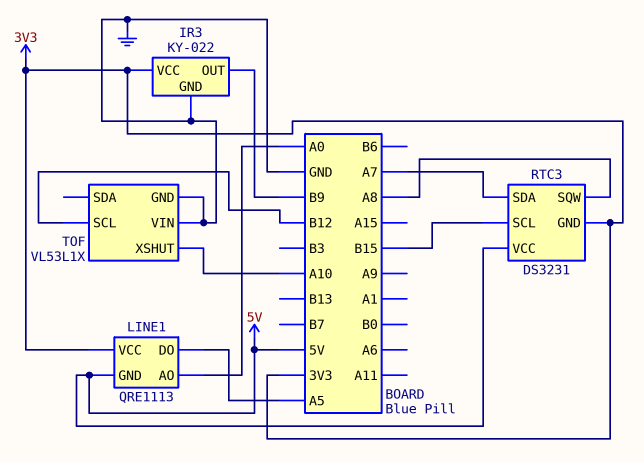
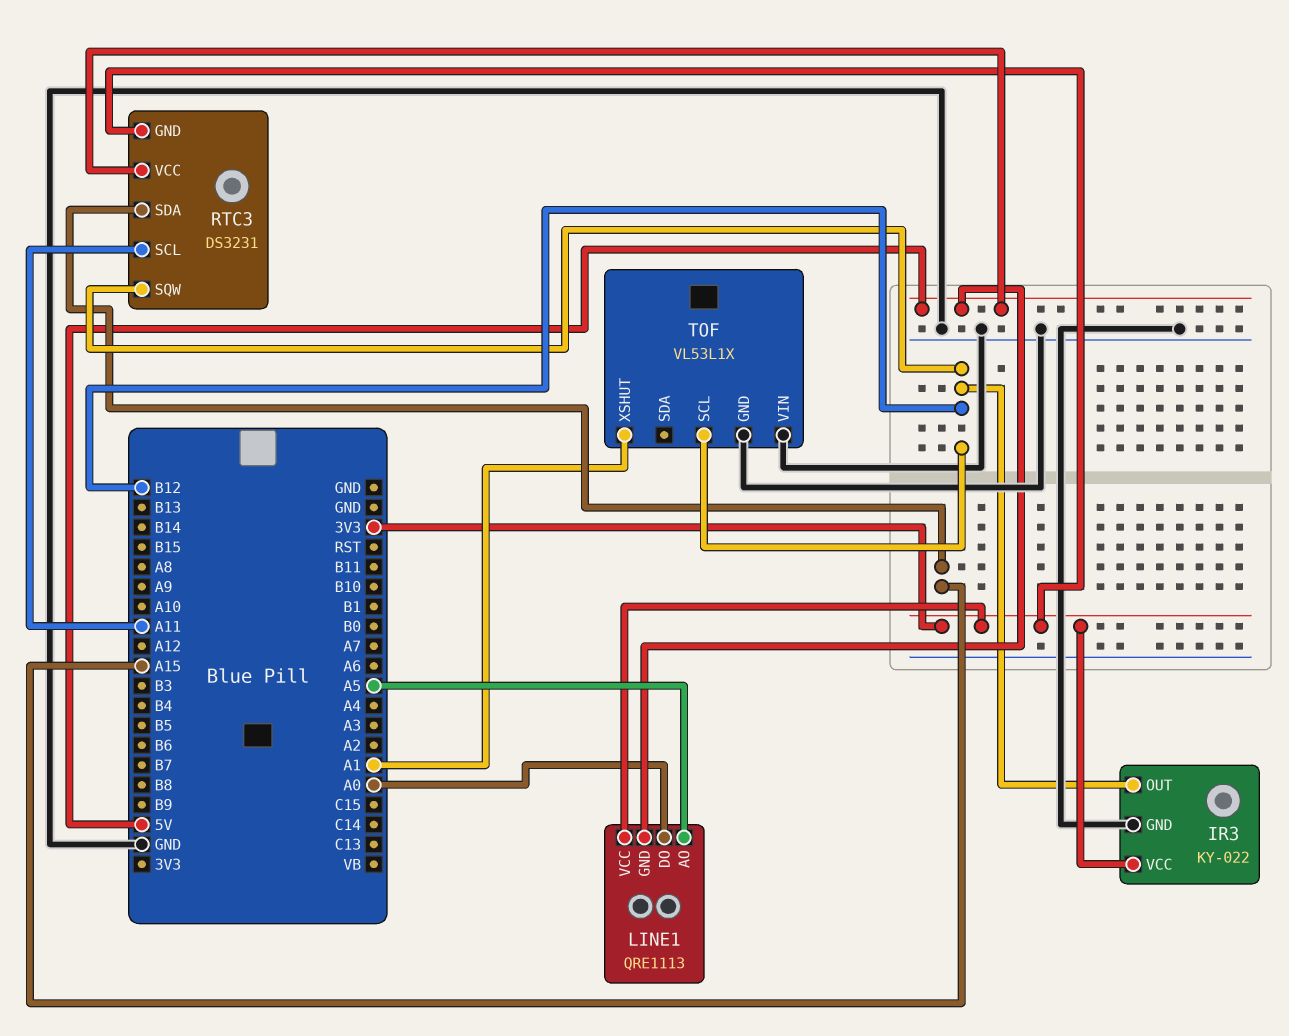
IR3 pin OUT: B9 -> B12
LINE1 pin AO: A0 -> A5
LINE1 pin DO: A5 -> A0
RTC3 pin SCL: B15 -> A11
RTC3 pin SDA: A7 -> A15
RTC3 pin SQW: A8 -> B12
TOF pin XSHUT: A10 -> A1

